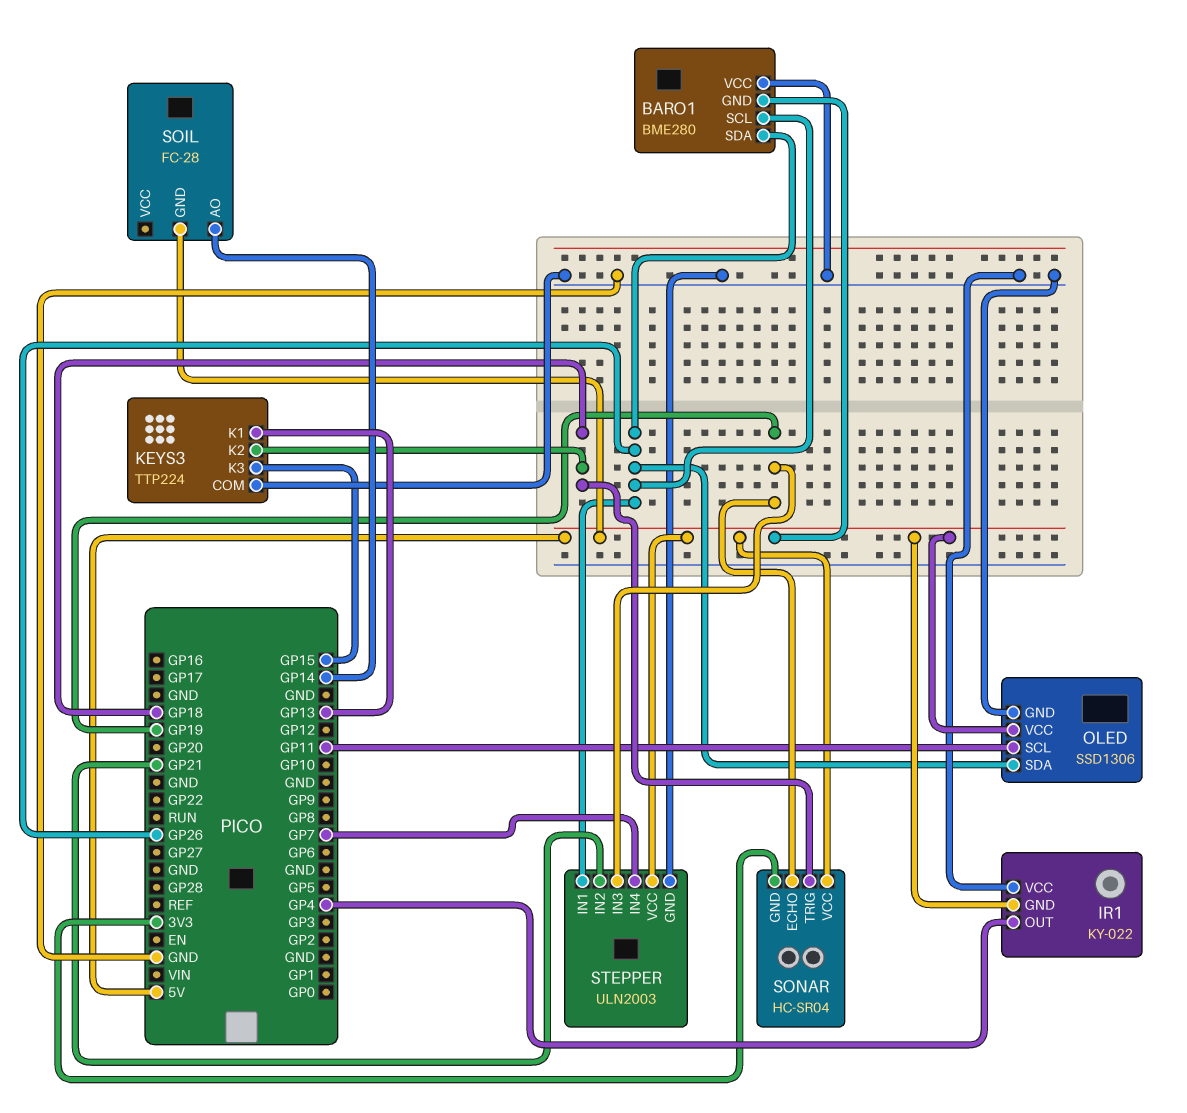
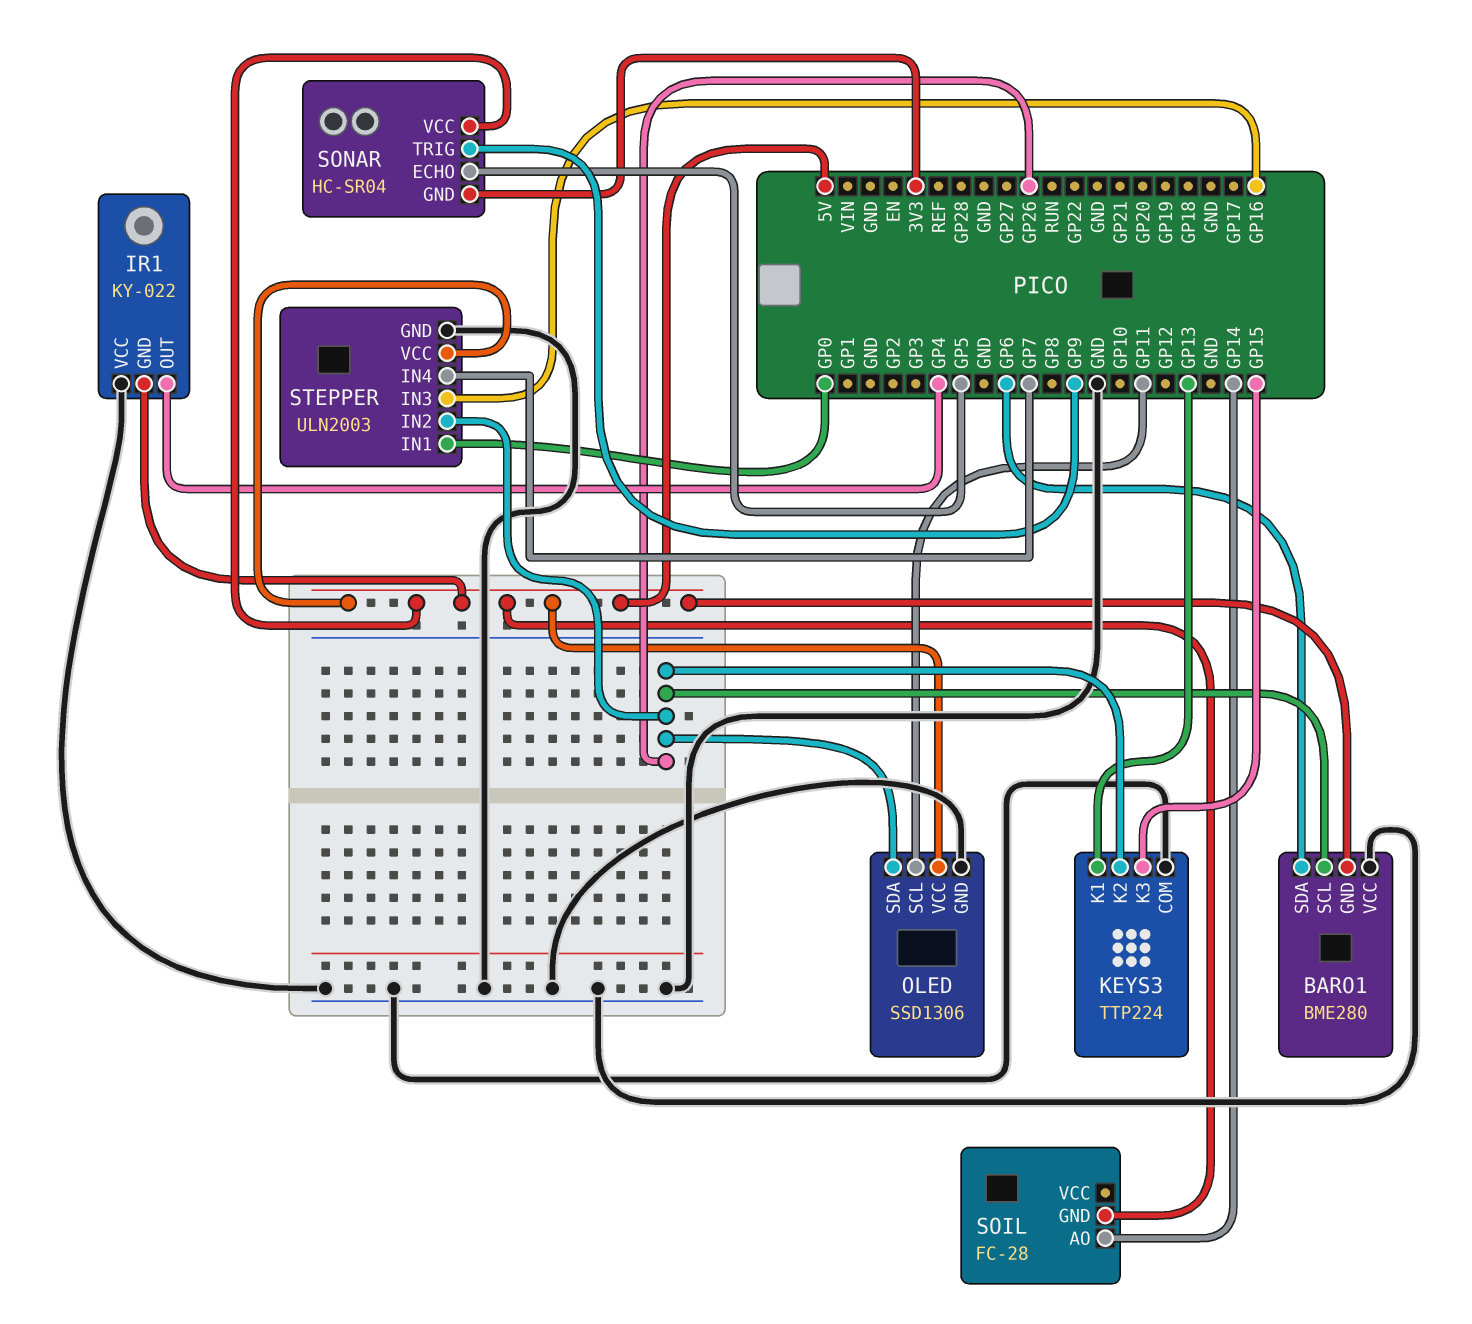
BARO1 pin SDA: GP26 -> GP6
KEYS3 pin K2: GP18 -> GP26
SONAR pin ECHO: GP19 -> GP5
SONAR pin TRIG: GP18 -> GP9
STEPPER pin IN1: GP26 -> GP0
STEPPER pin IN2: GP21 -> GP26
STEPPER pin IN3: GP19 -> GP16

